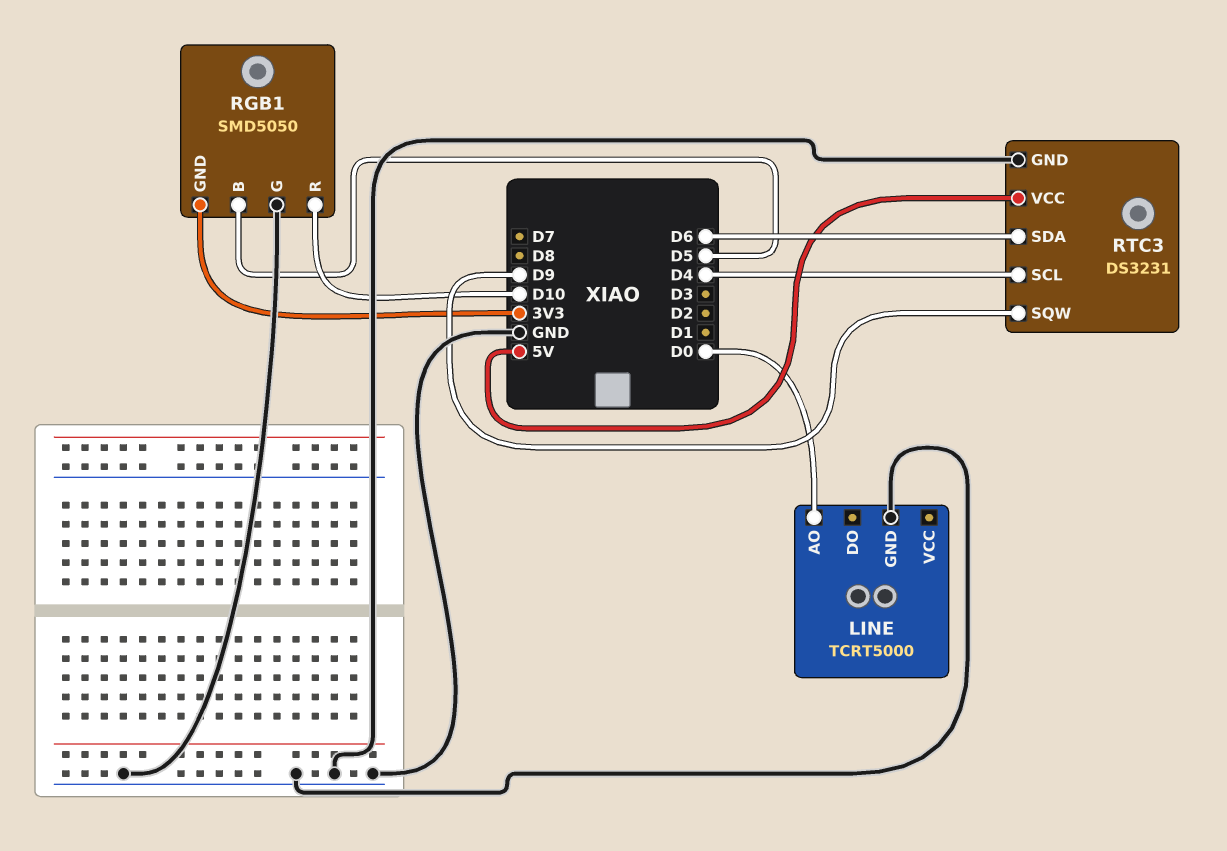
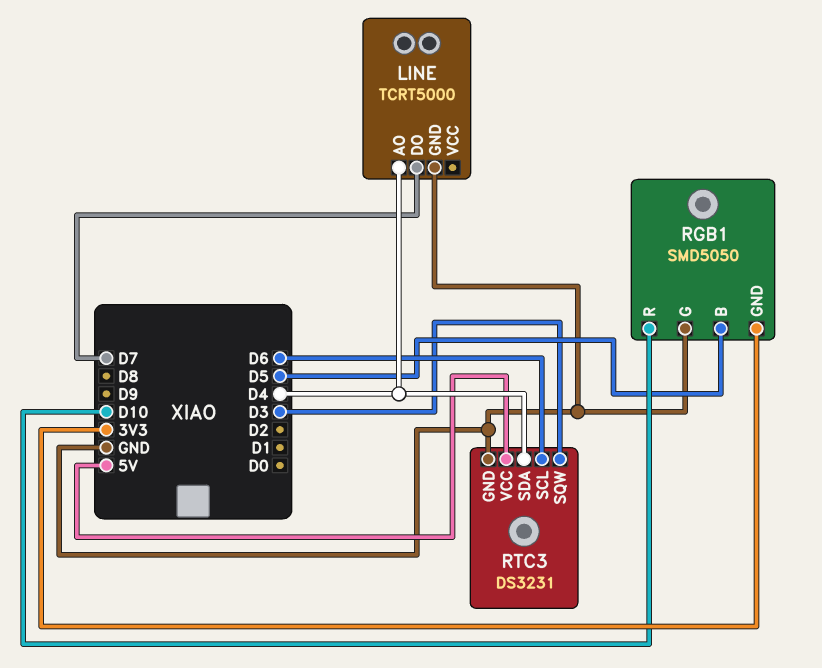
LINE pin AO: D0 -> D4
LINE pin DO: none -> D7
RTC3 pin SCL: D4 -> D6
RTC3 pin SDA: D6 -> D4
RTC3 pin SQW: D9 -> D3

